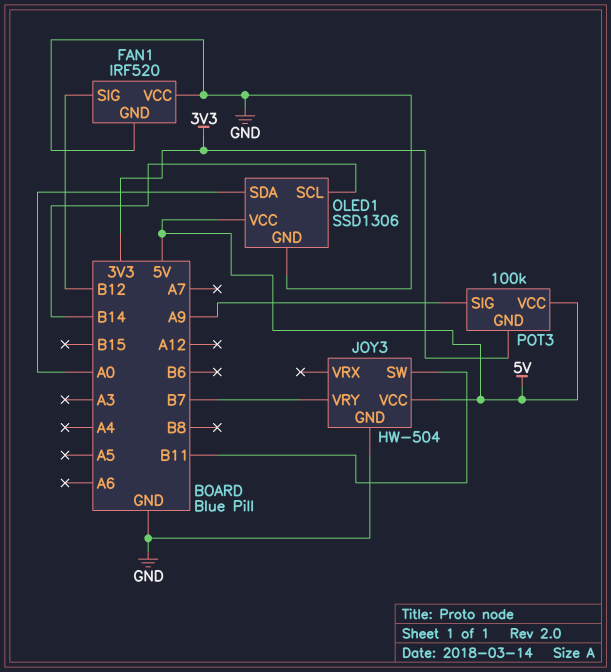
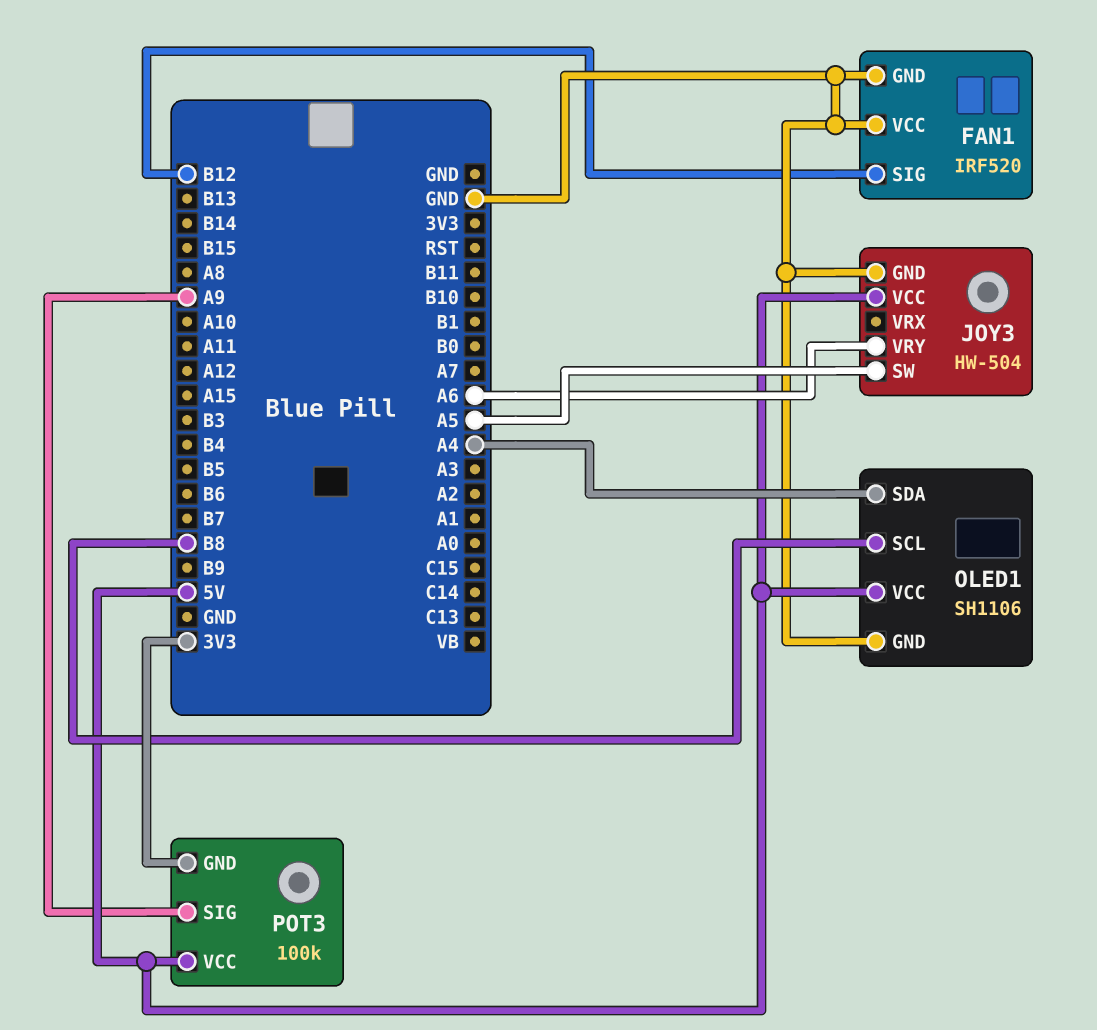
JOY3 pin SW: B11 -> A5
JOY3 pin VRY: B7 -> A6
OLED1: SSD1306 -> SH1106
OLED1 pin SCL: B14 -> B8
OLED1 pin SDA: A0 -> A4

